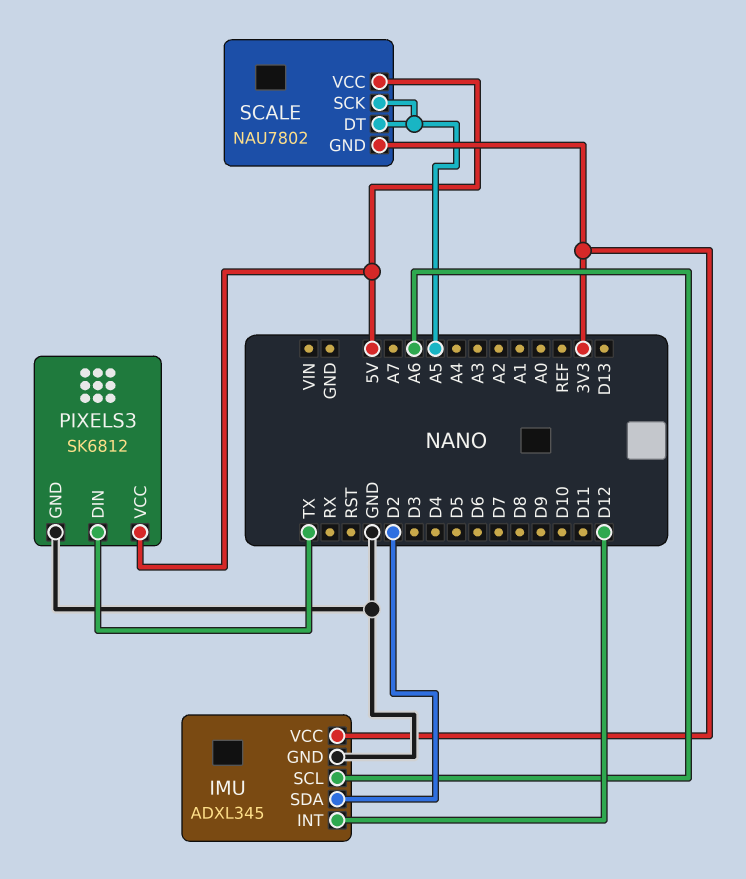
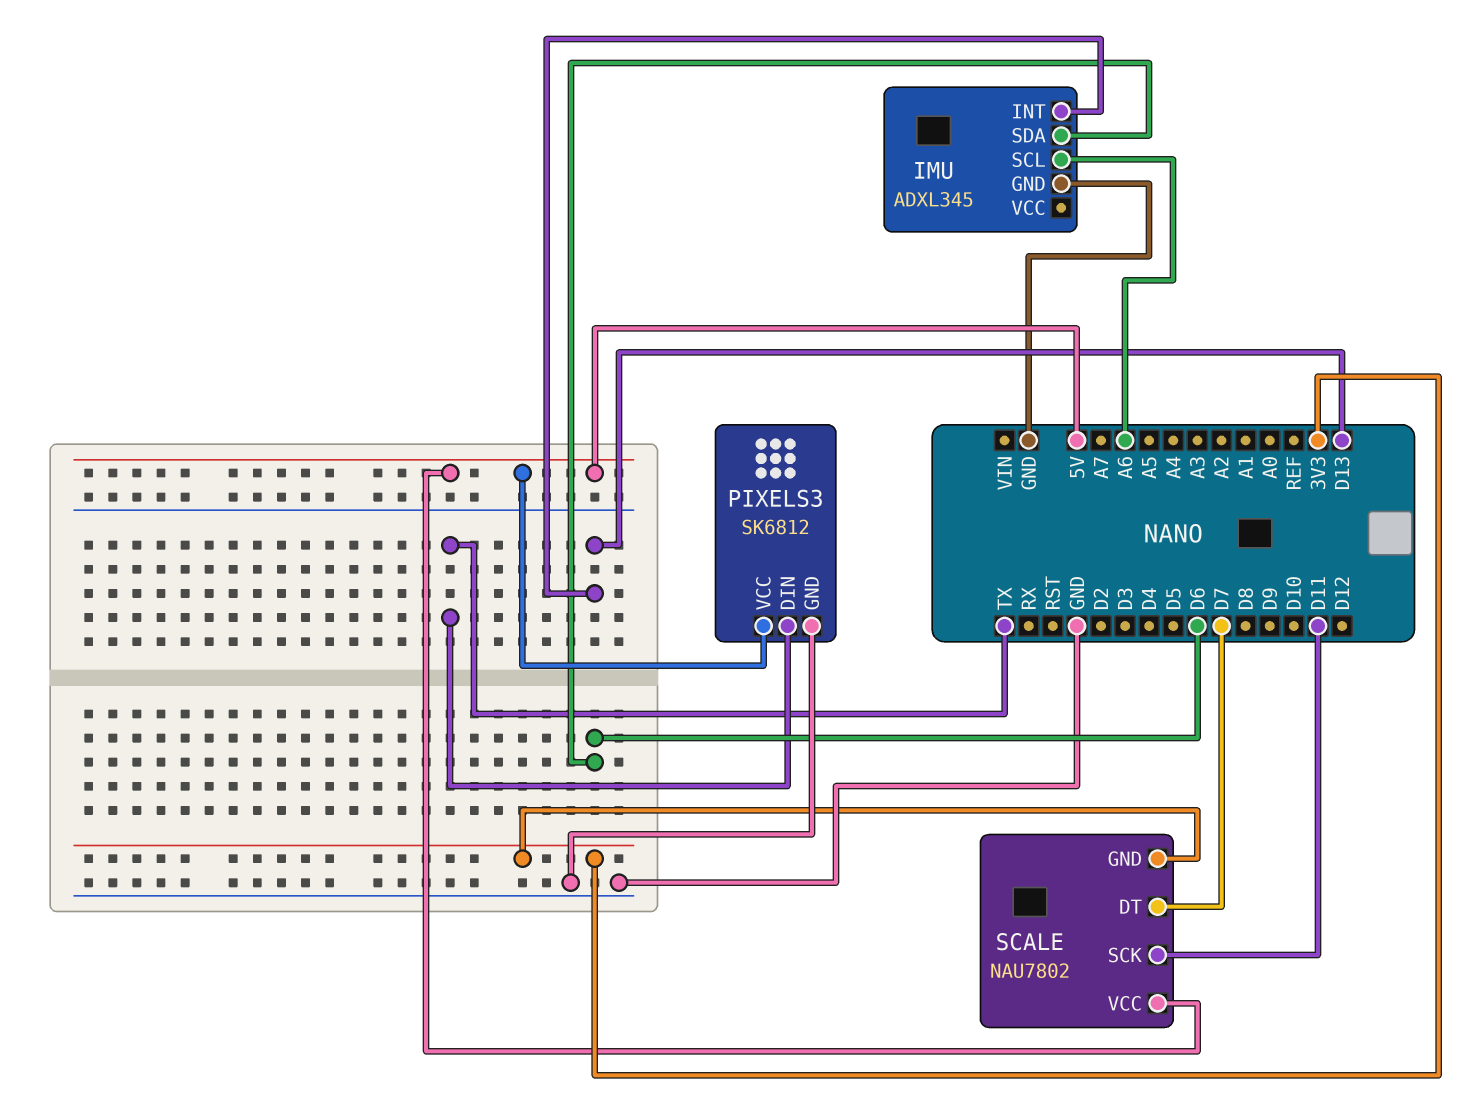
IMU pin INT: D12 -> D13
IMU pin SDA: D2 -> D6
IMU pin VCC: 3V3 -> none
SCALE pin DT: A5 -> D7
SCALE pin SCK: A5 -> D11

